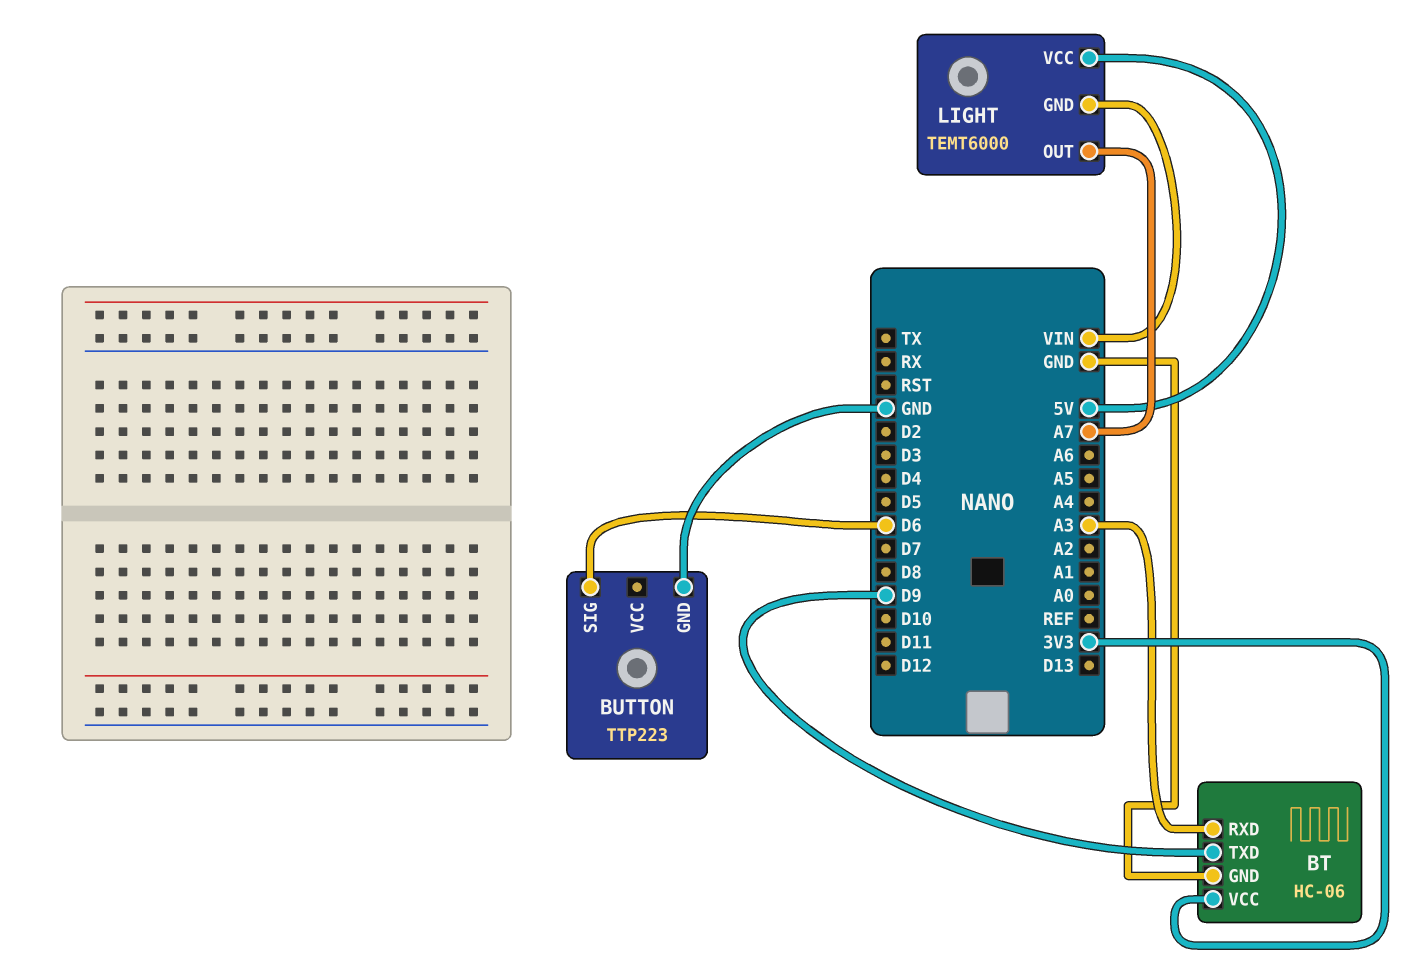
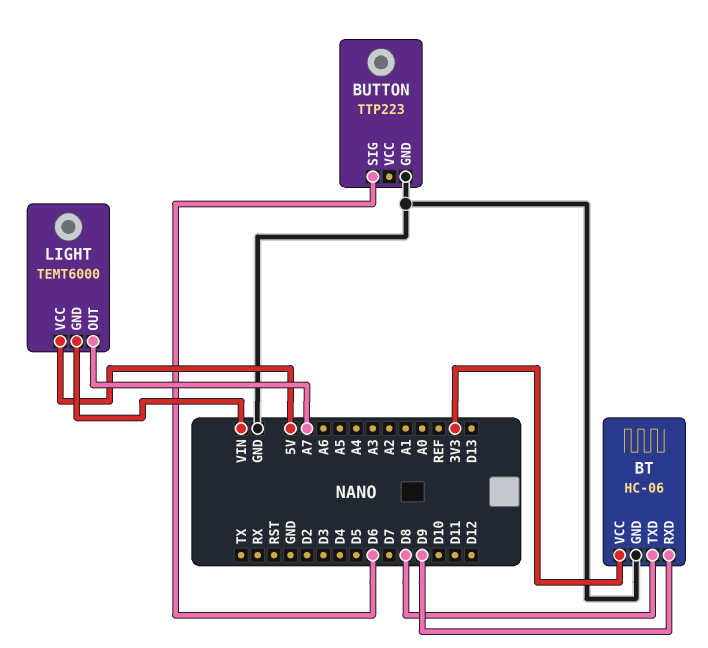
BT pin RXD: A3 -> D9
BT pin TXD: D9 -> D8

